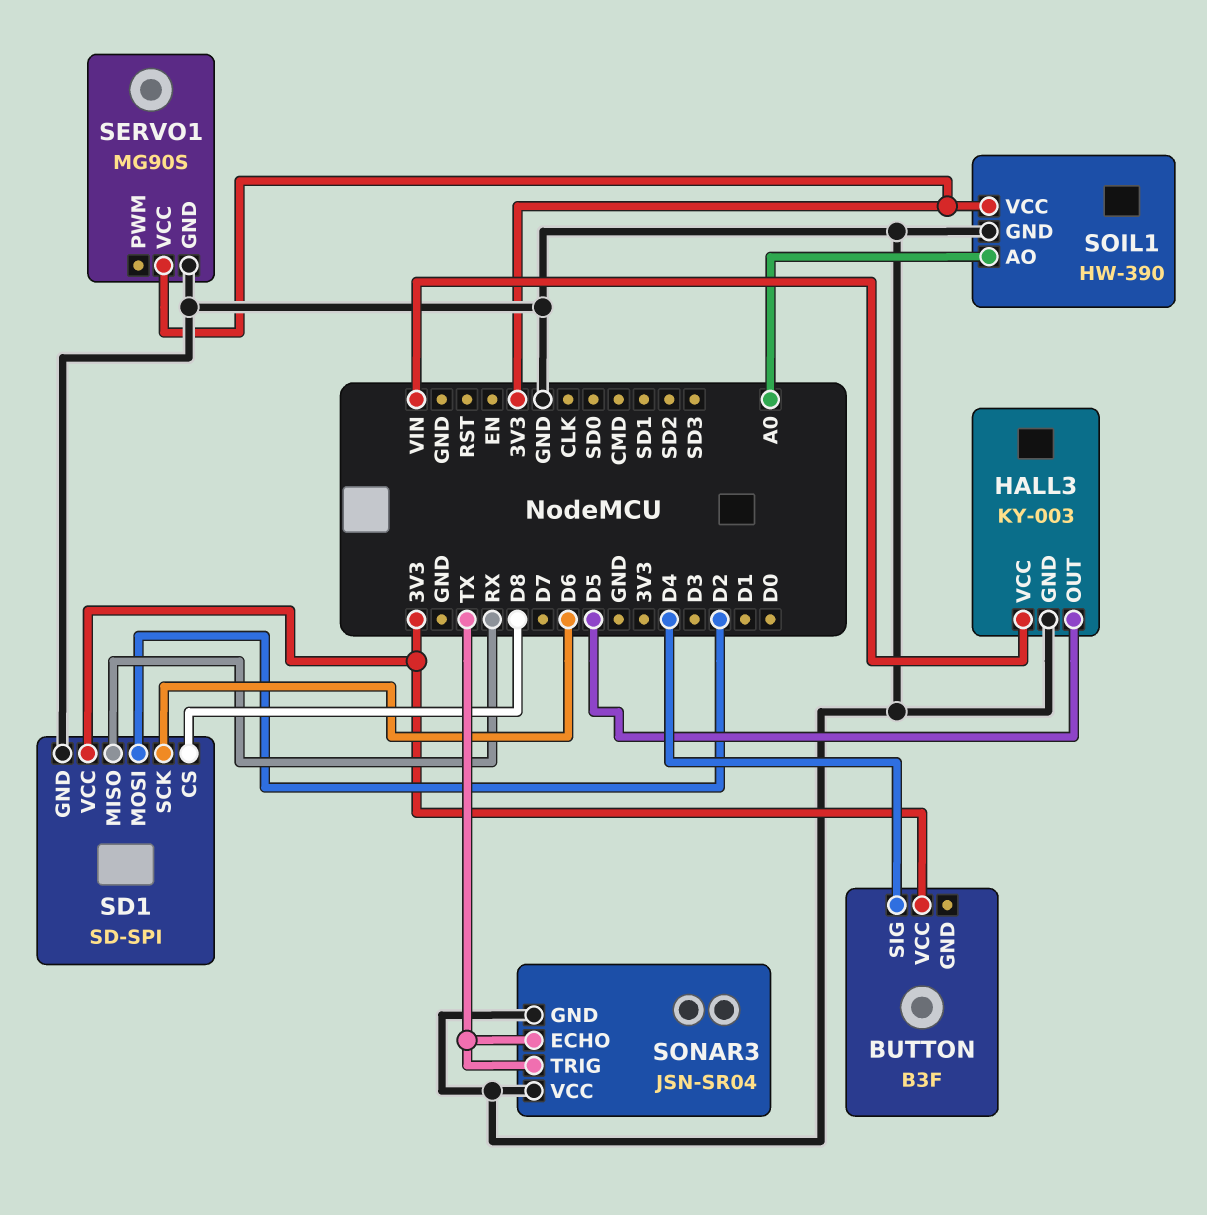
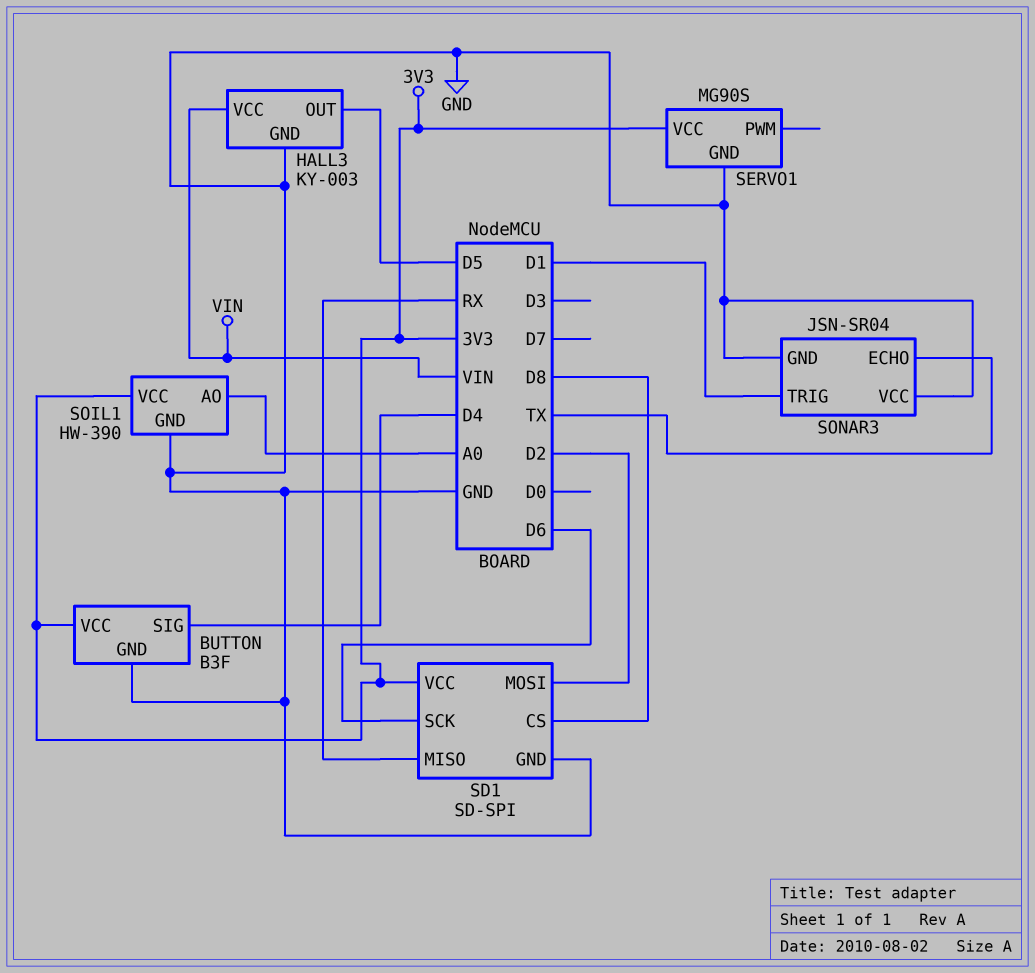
BUTTON pin GND: none -> GND
SONAR3 pin TRIG: TX -> D1

